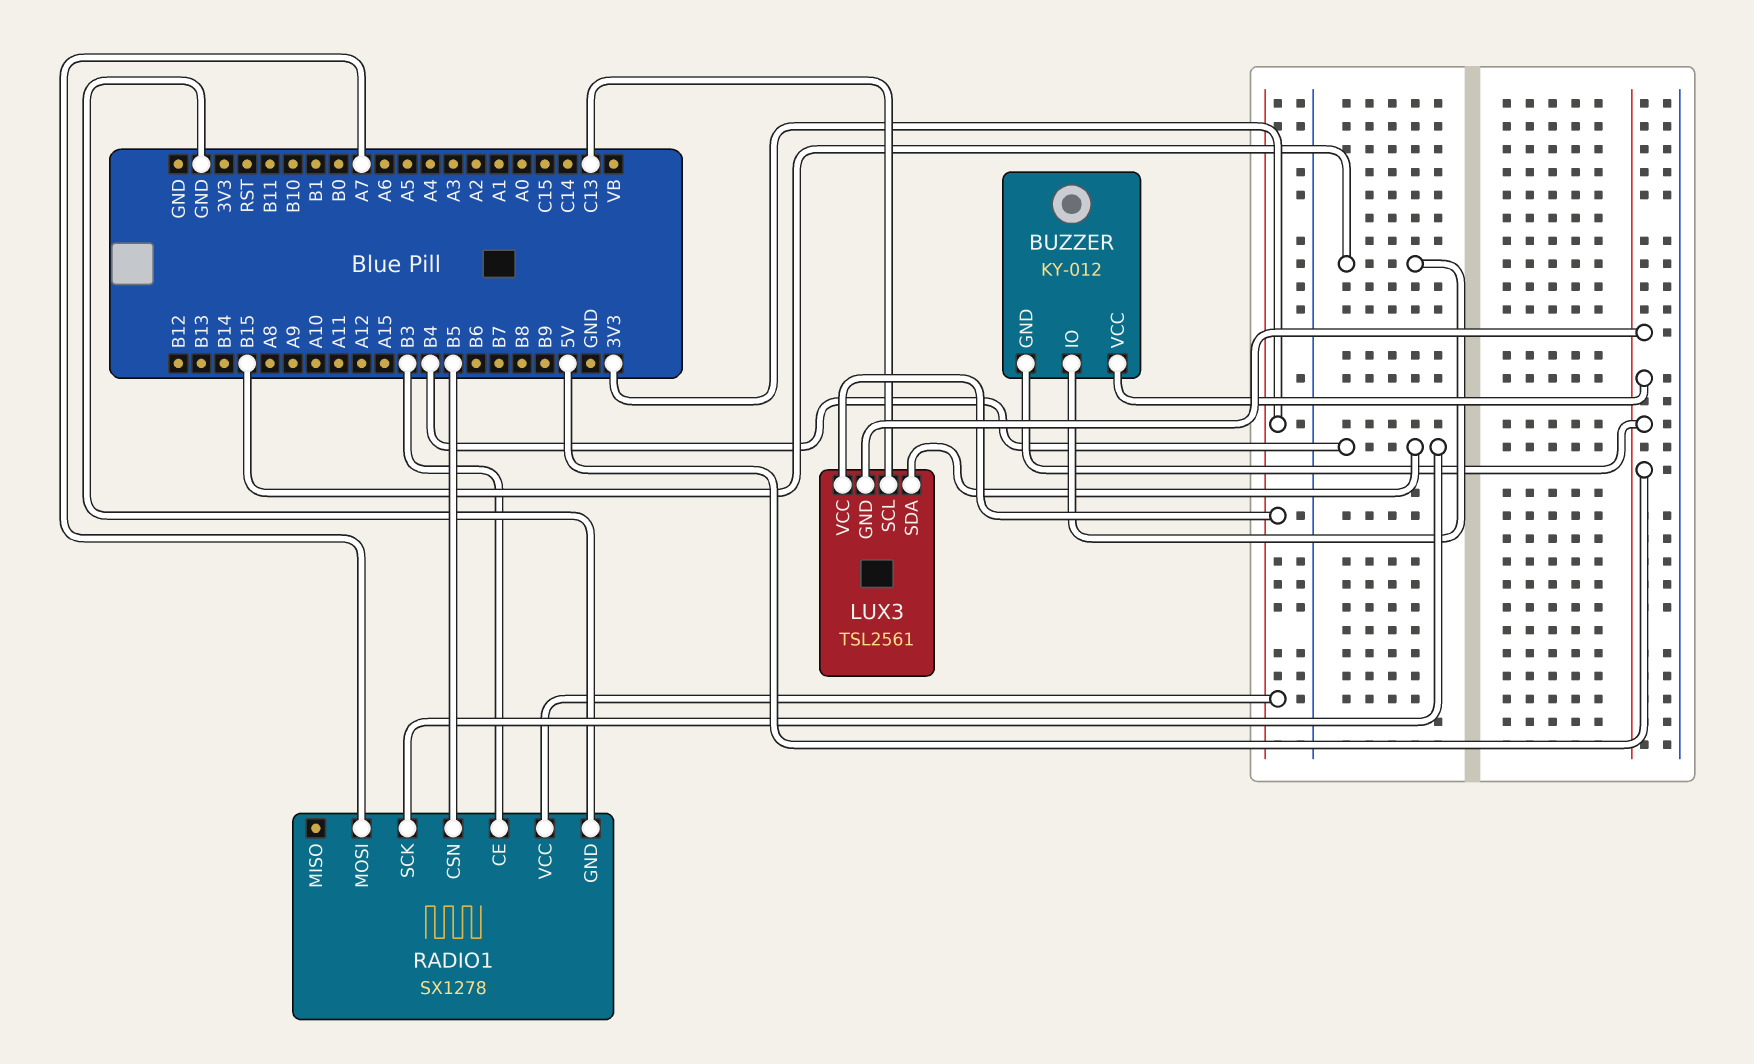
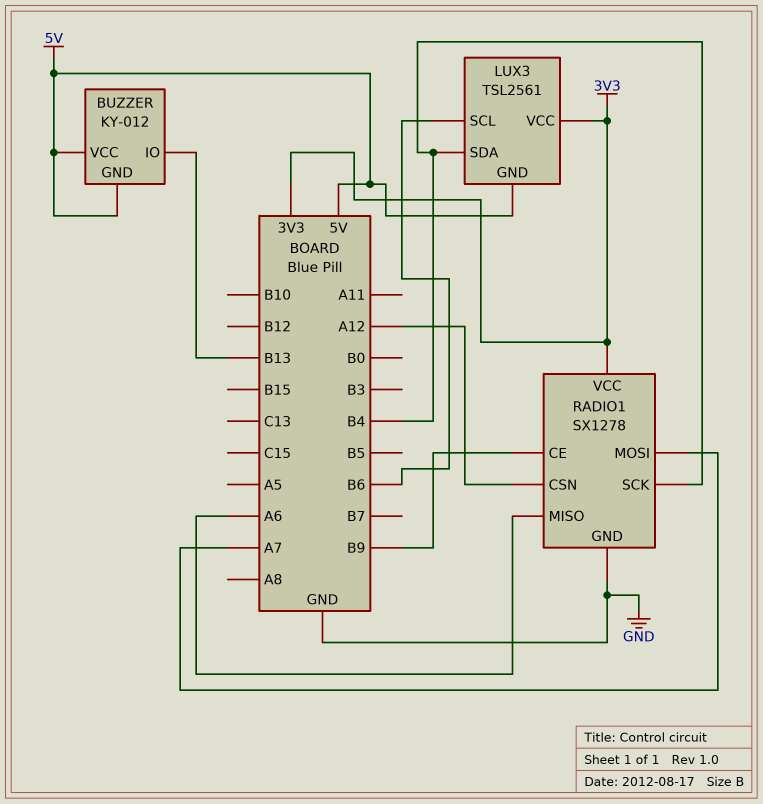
BUZZER pin IO: B15 -> B13
LUX3 pin SCL: C13 -> B6
RADIO1 pin CE: B3 -> B9
RADIO1 pin CSN: B5 -> A12
RADIO1 pin MISO: none -> A6

